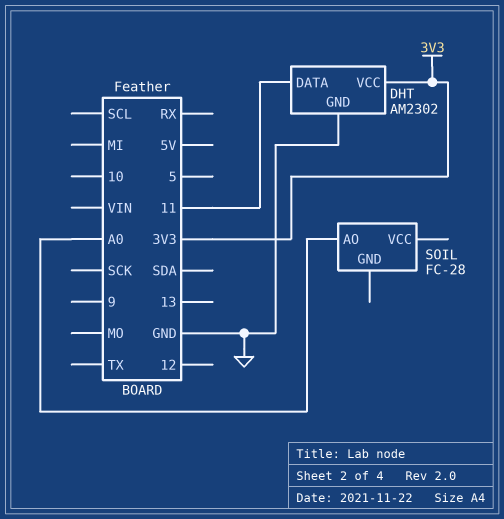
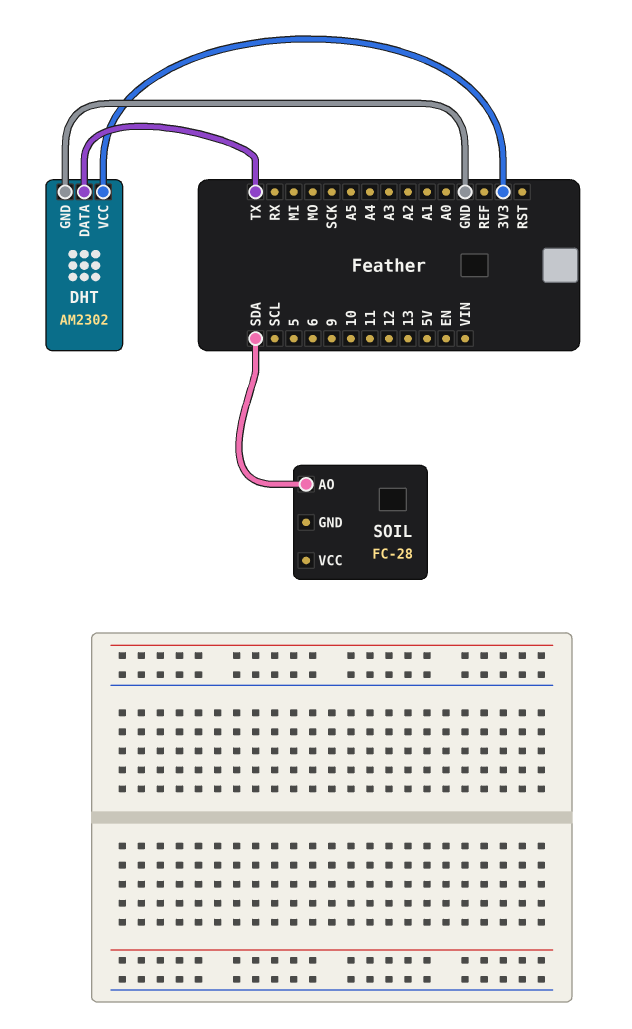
DHT pin DATA: 11 -> TX
SOIL pin AO: A0 -> SDA

